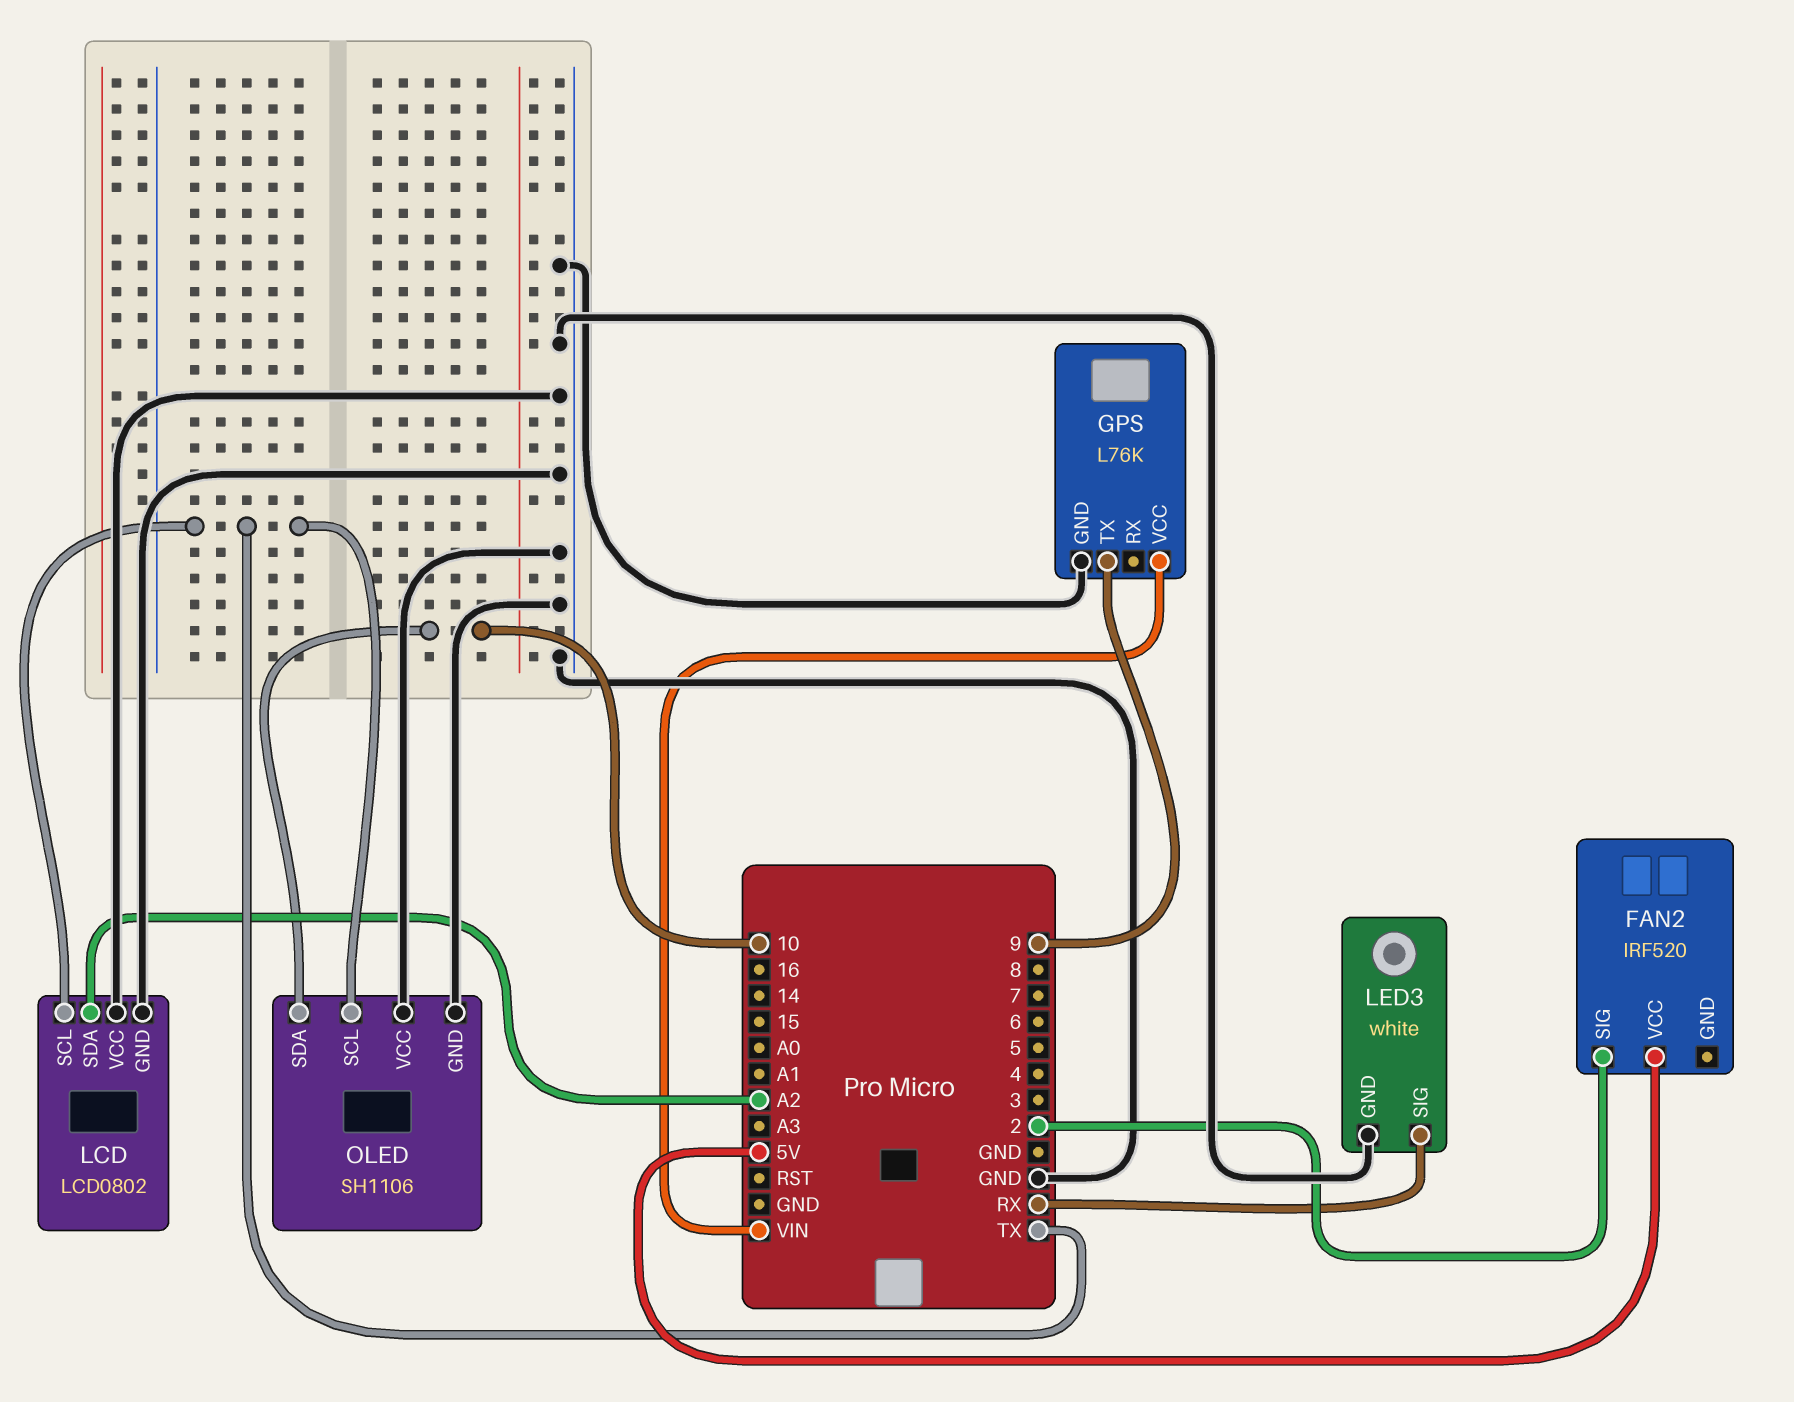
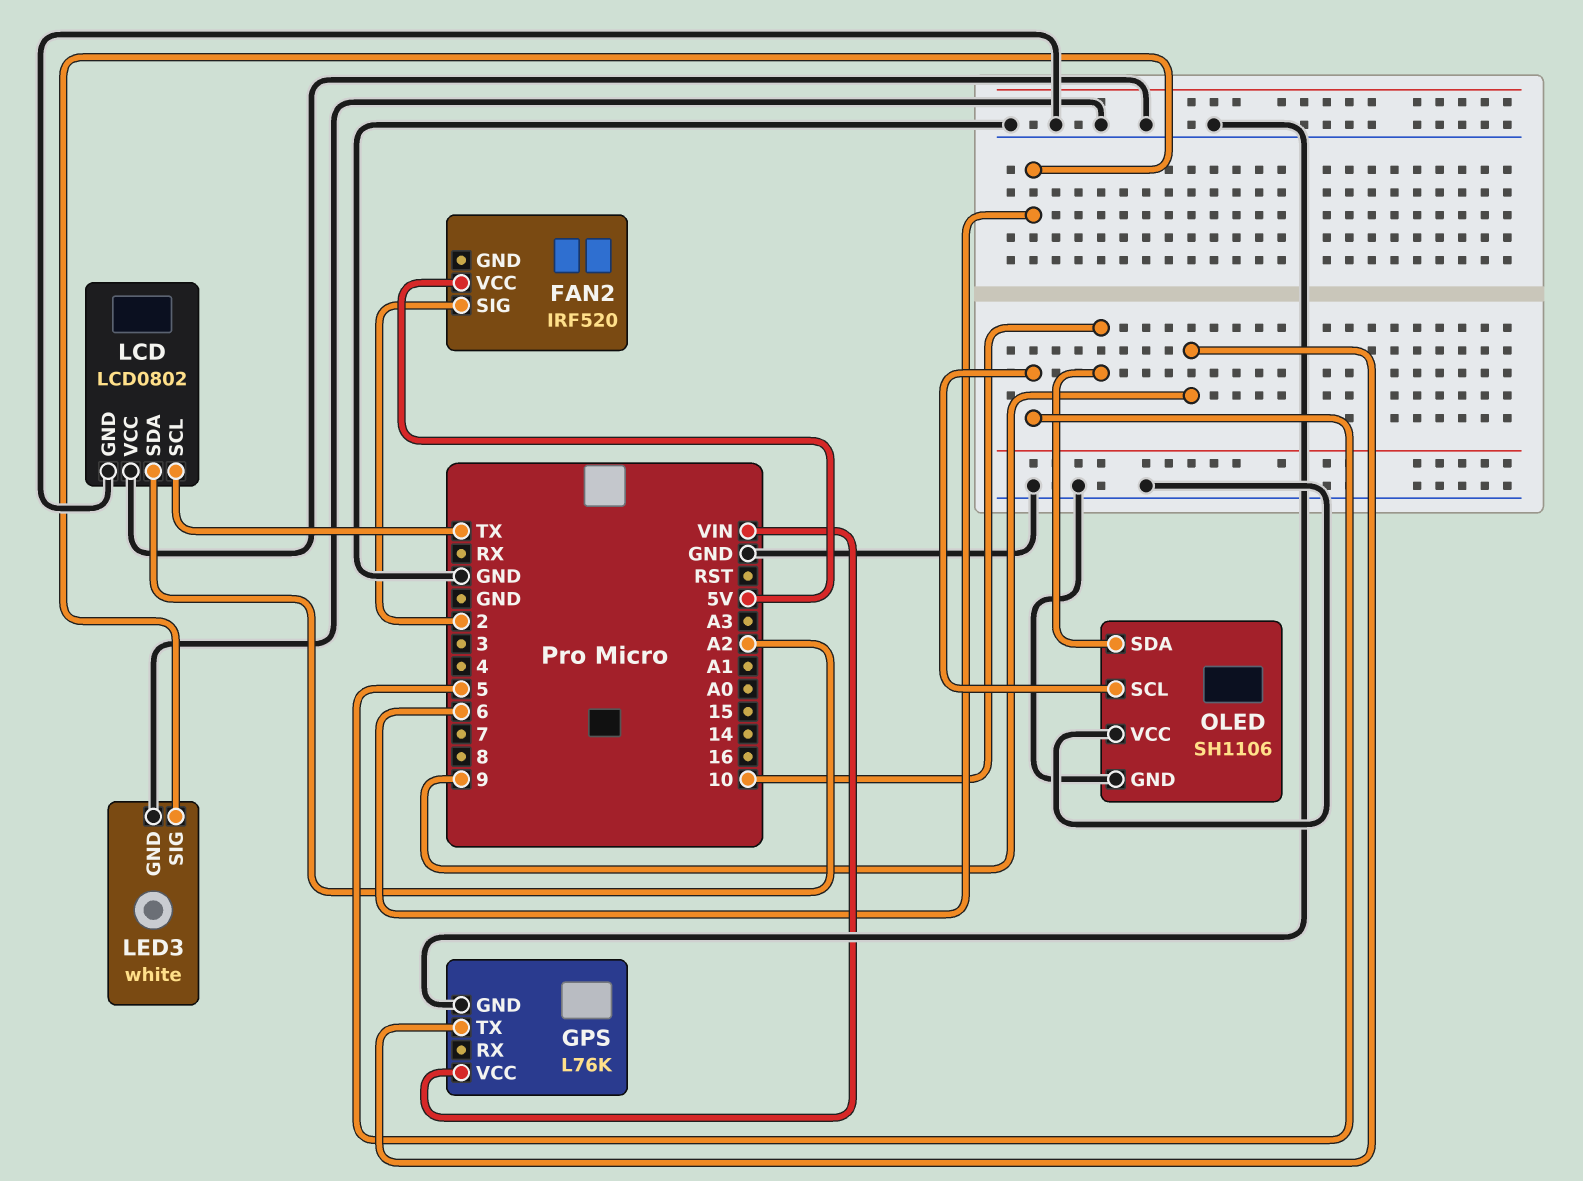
LED3 pin SIG: RX -> 6
OLED pin SCL: TX -> 5

